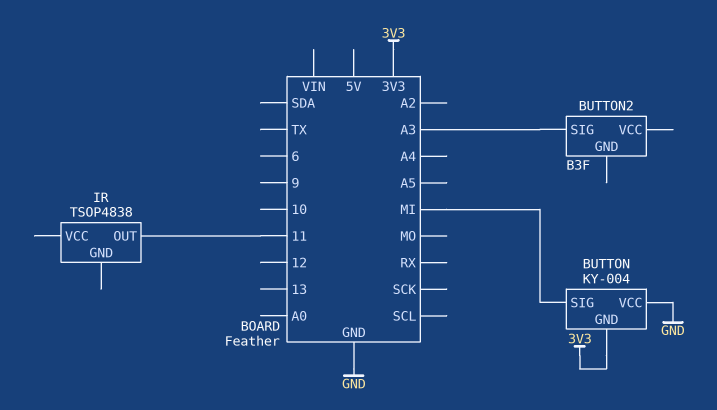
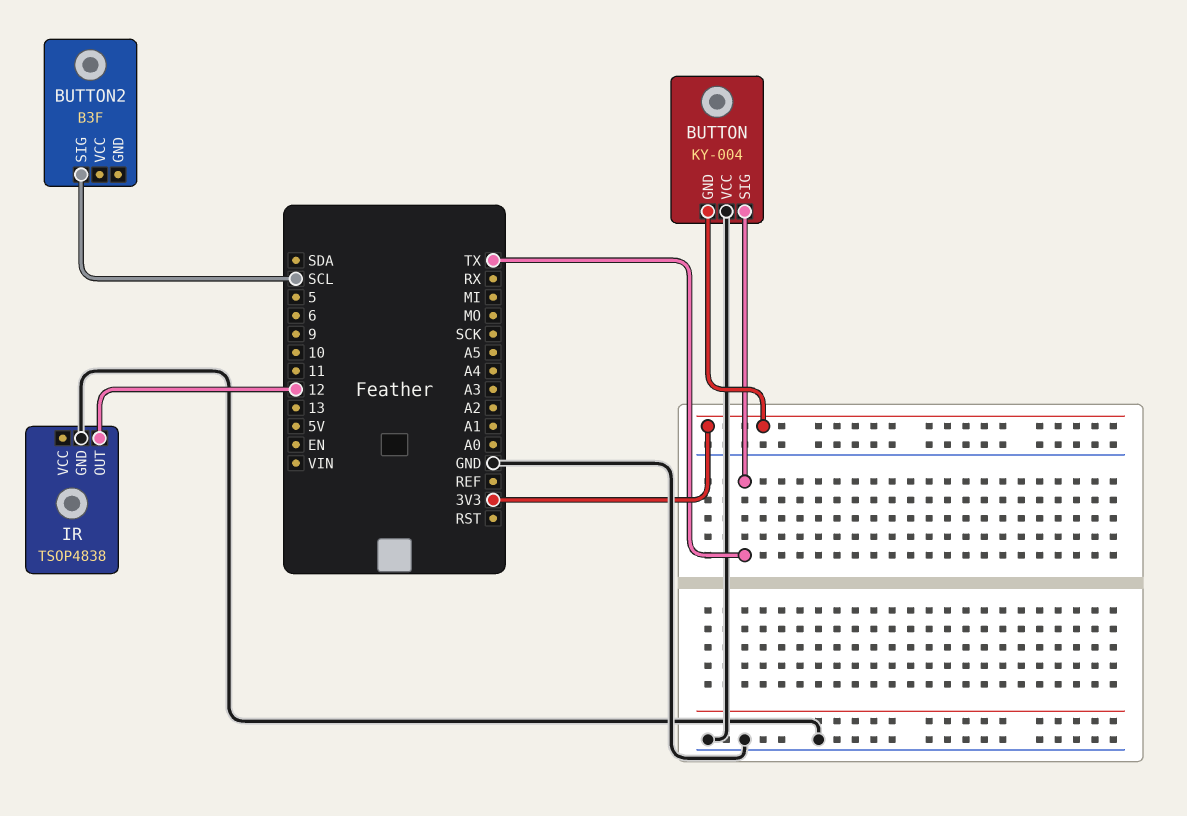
BUTTON pin SIG: MI -> TX
BUTTON2 pin SIG: A3 -> SCL
IR pin GND: none -> GND
IR pin OUT: 11 -> 12

